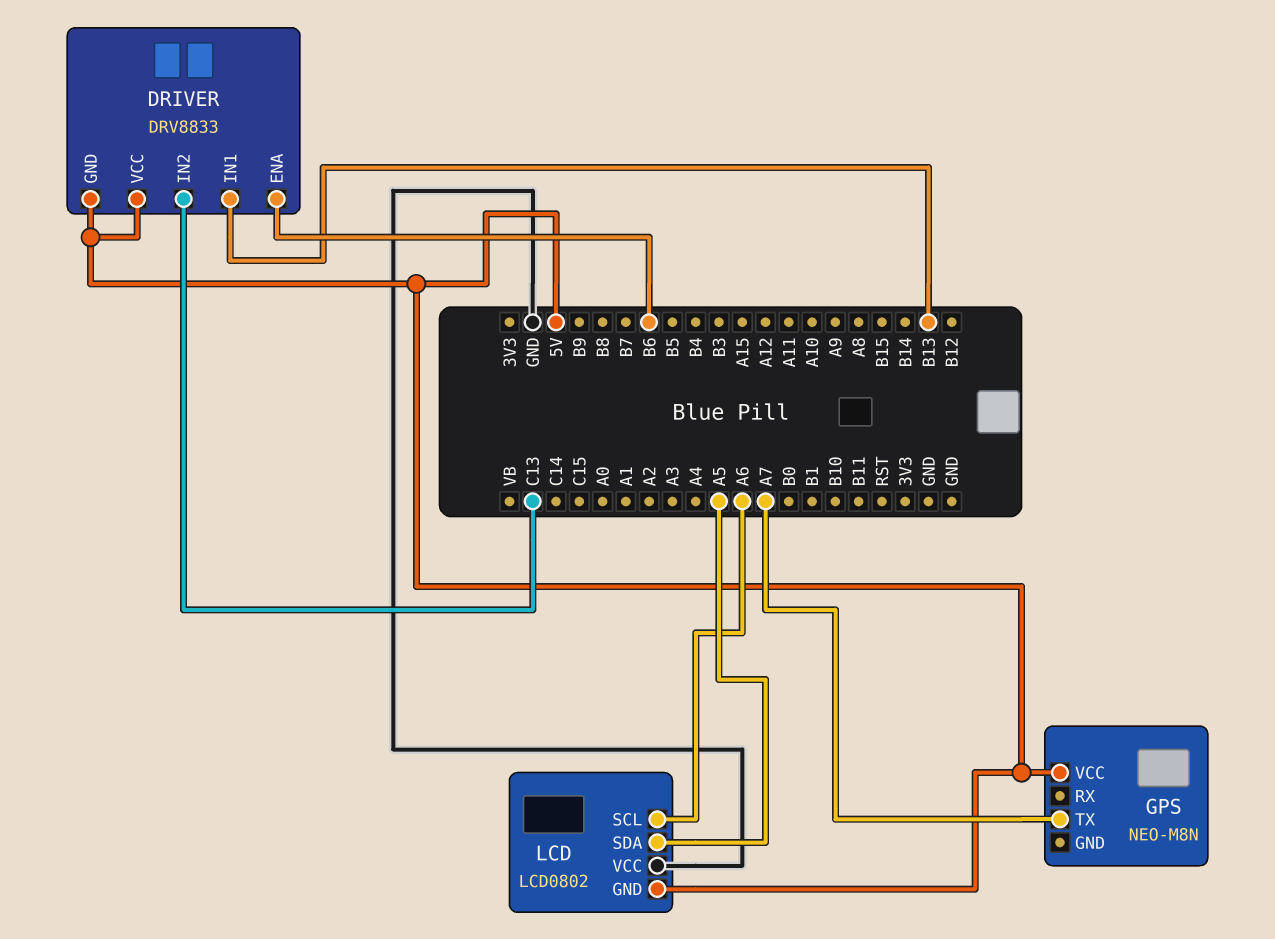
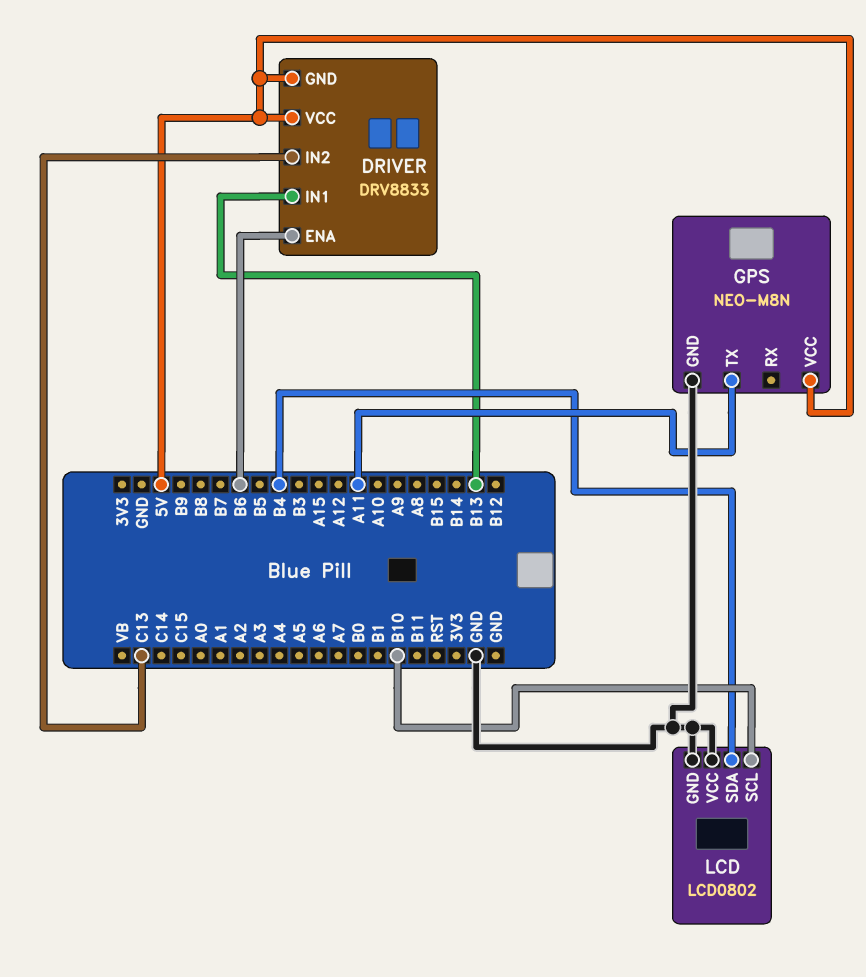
GPS pin GND: none -> GND
GPS pin TX: A7 -> A11
LCD pin GND: 5V -> GND
LCD pin SCL: A6 -> B10
LCD pin SDA: A5 -> B4

